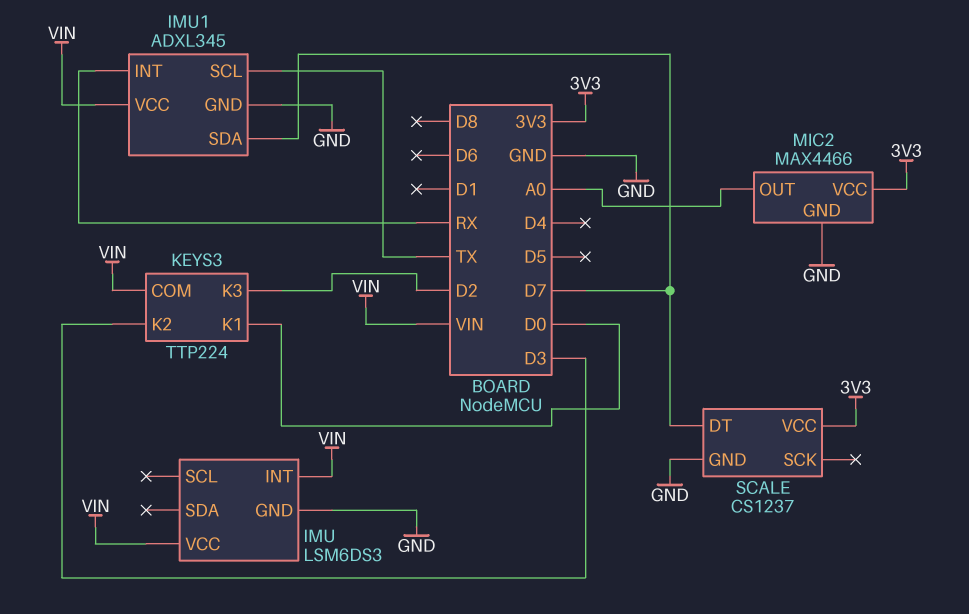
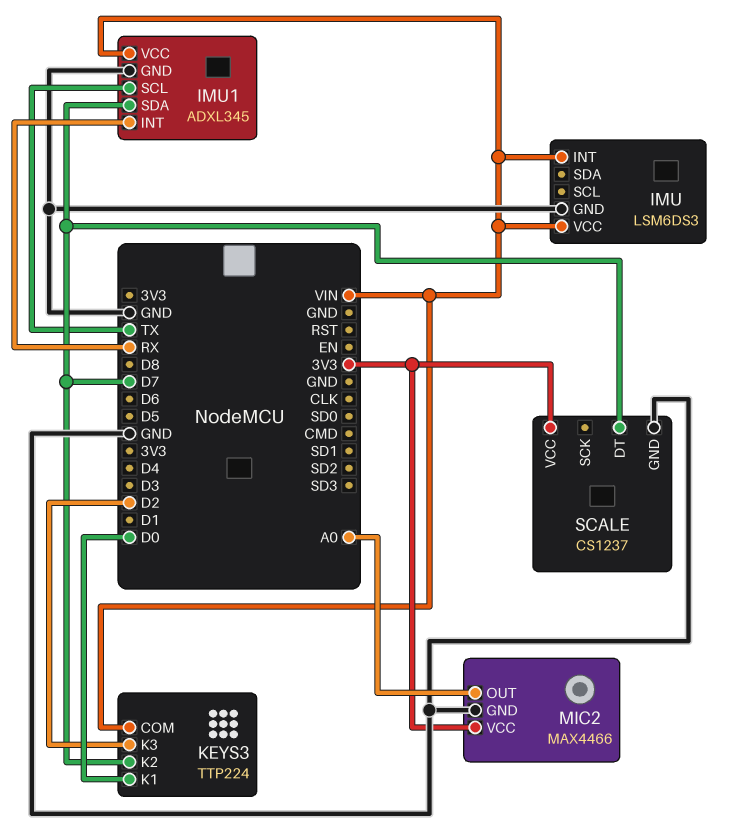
KEYS3 pin K2: D3 -> D7

